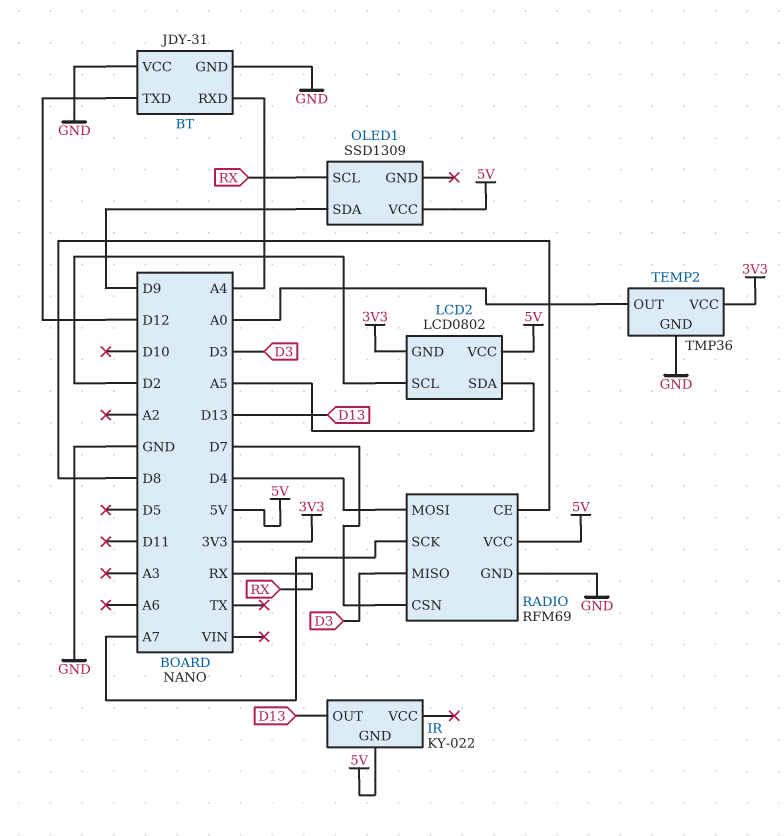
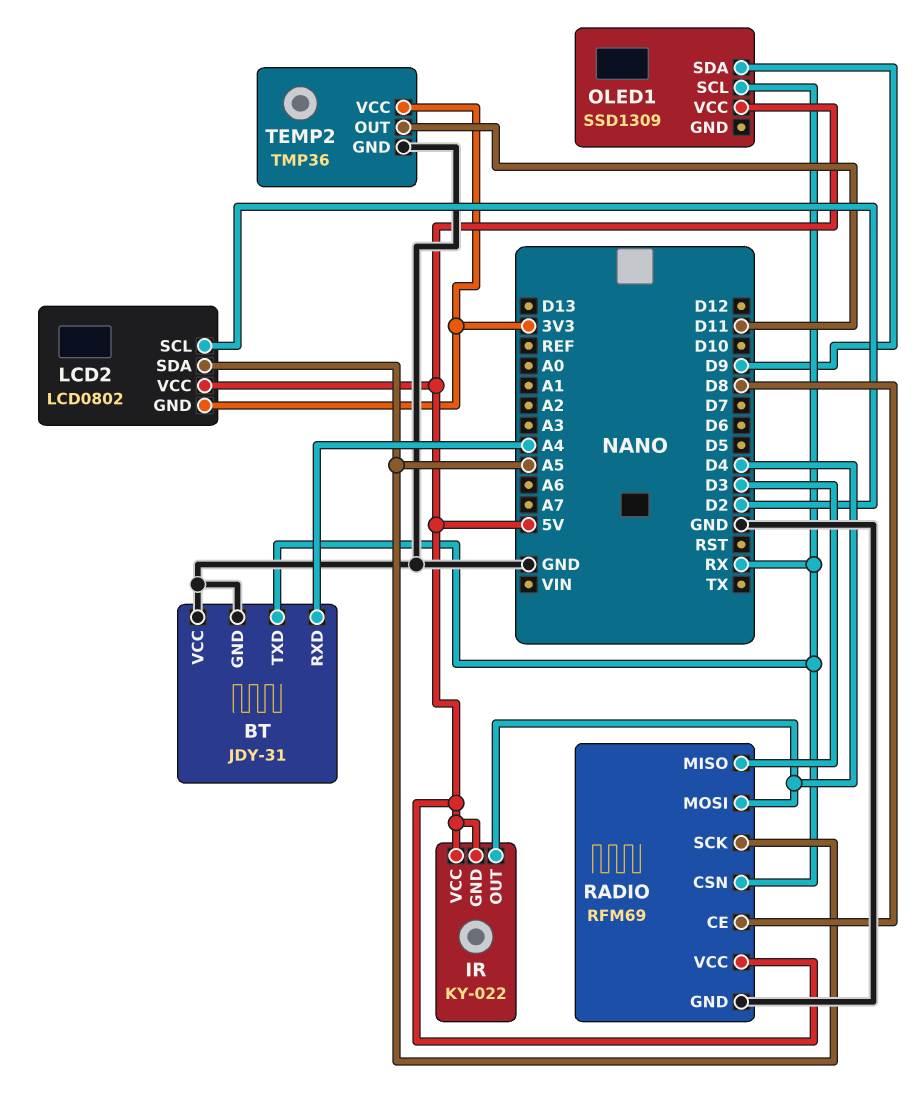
BT pin TXD: D12 -> RX
IR pin OUT: D13 -> D4
IR pin VCC: none -> 5V
RADIO pin CSN: D7 -> RX
RADIO pin SCK: A7 -> A5
TEMP2 pin OUT: A0 -> D11

